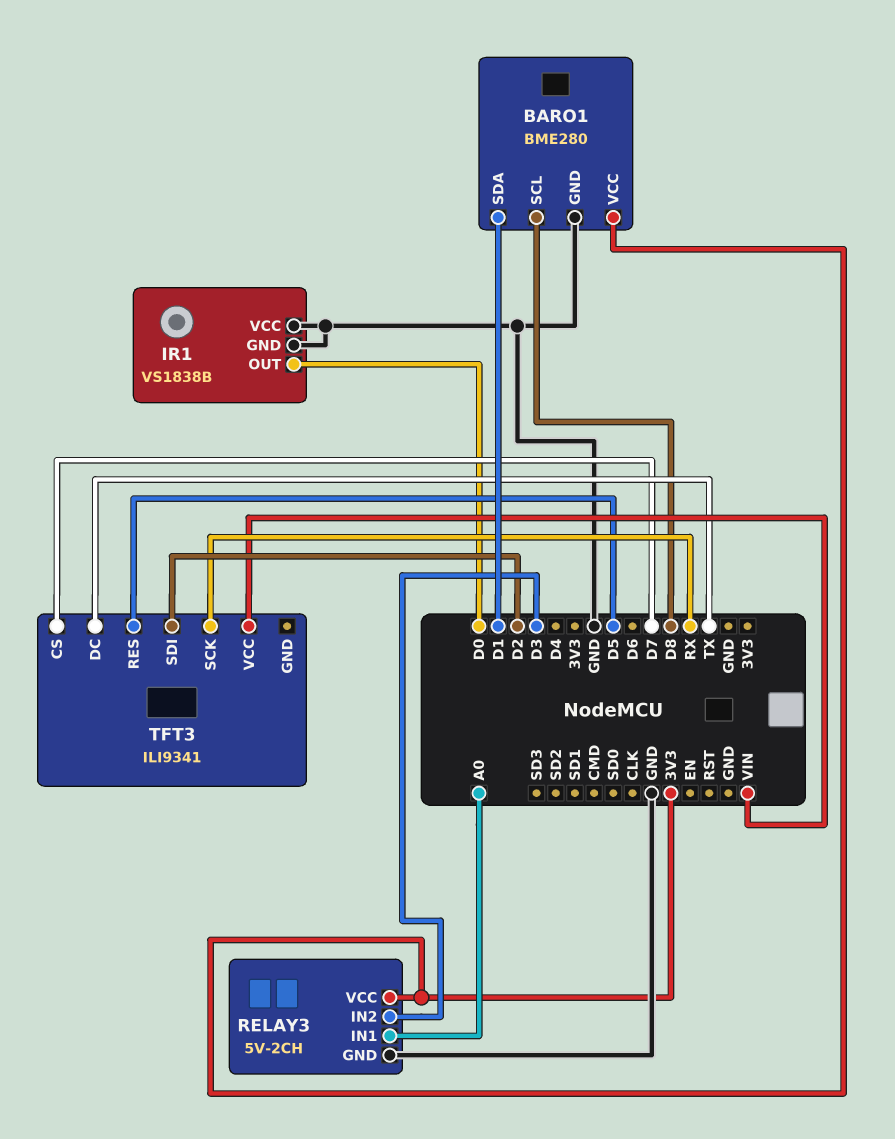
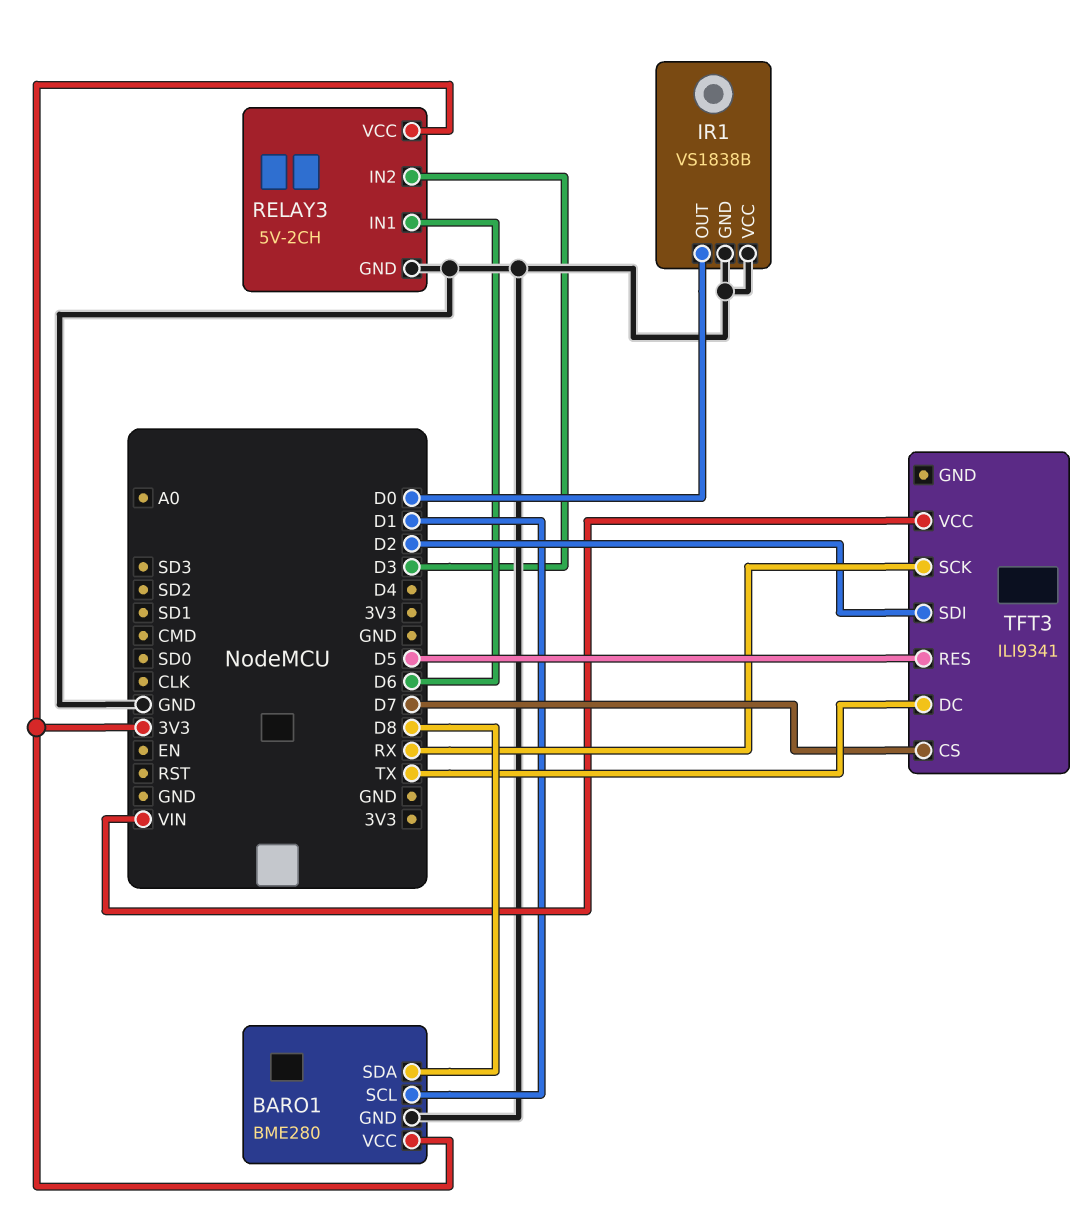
BARO1 pin SCL: D8 -> D1
BARO1 pin SDA: D1 -> D8
RELAY3 pin IN1: A0 -> D6

